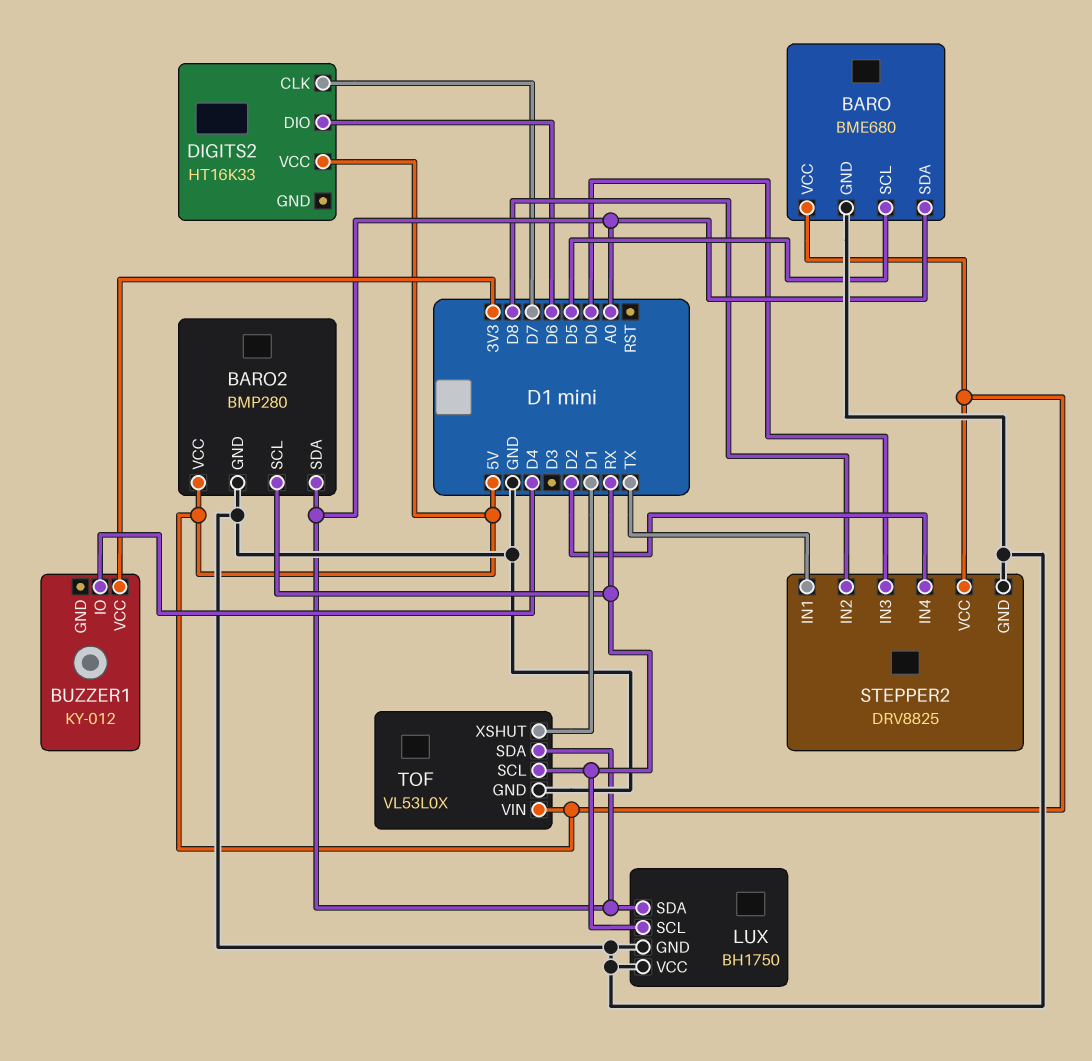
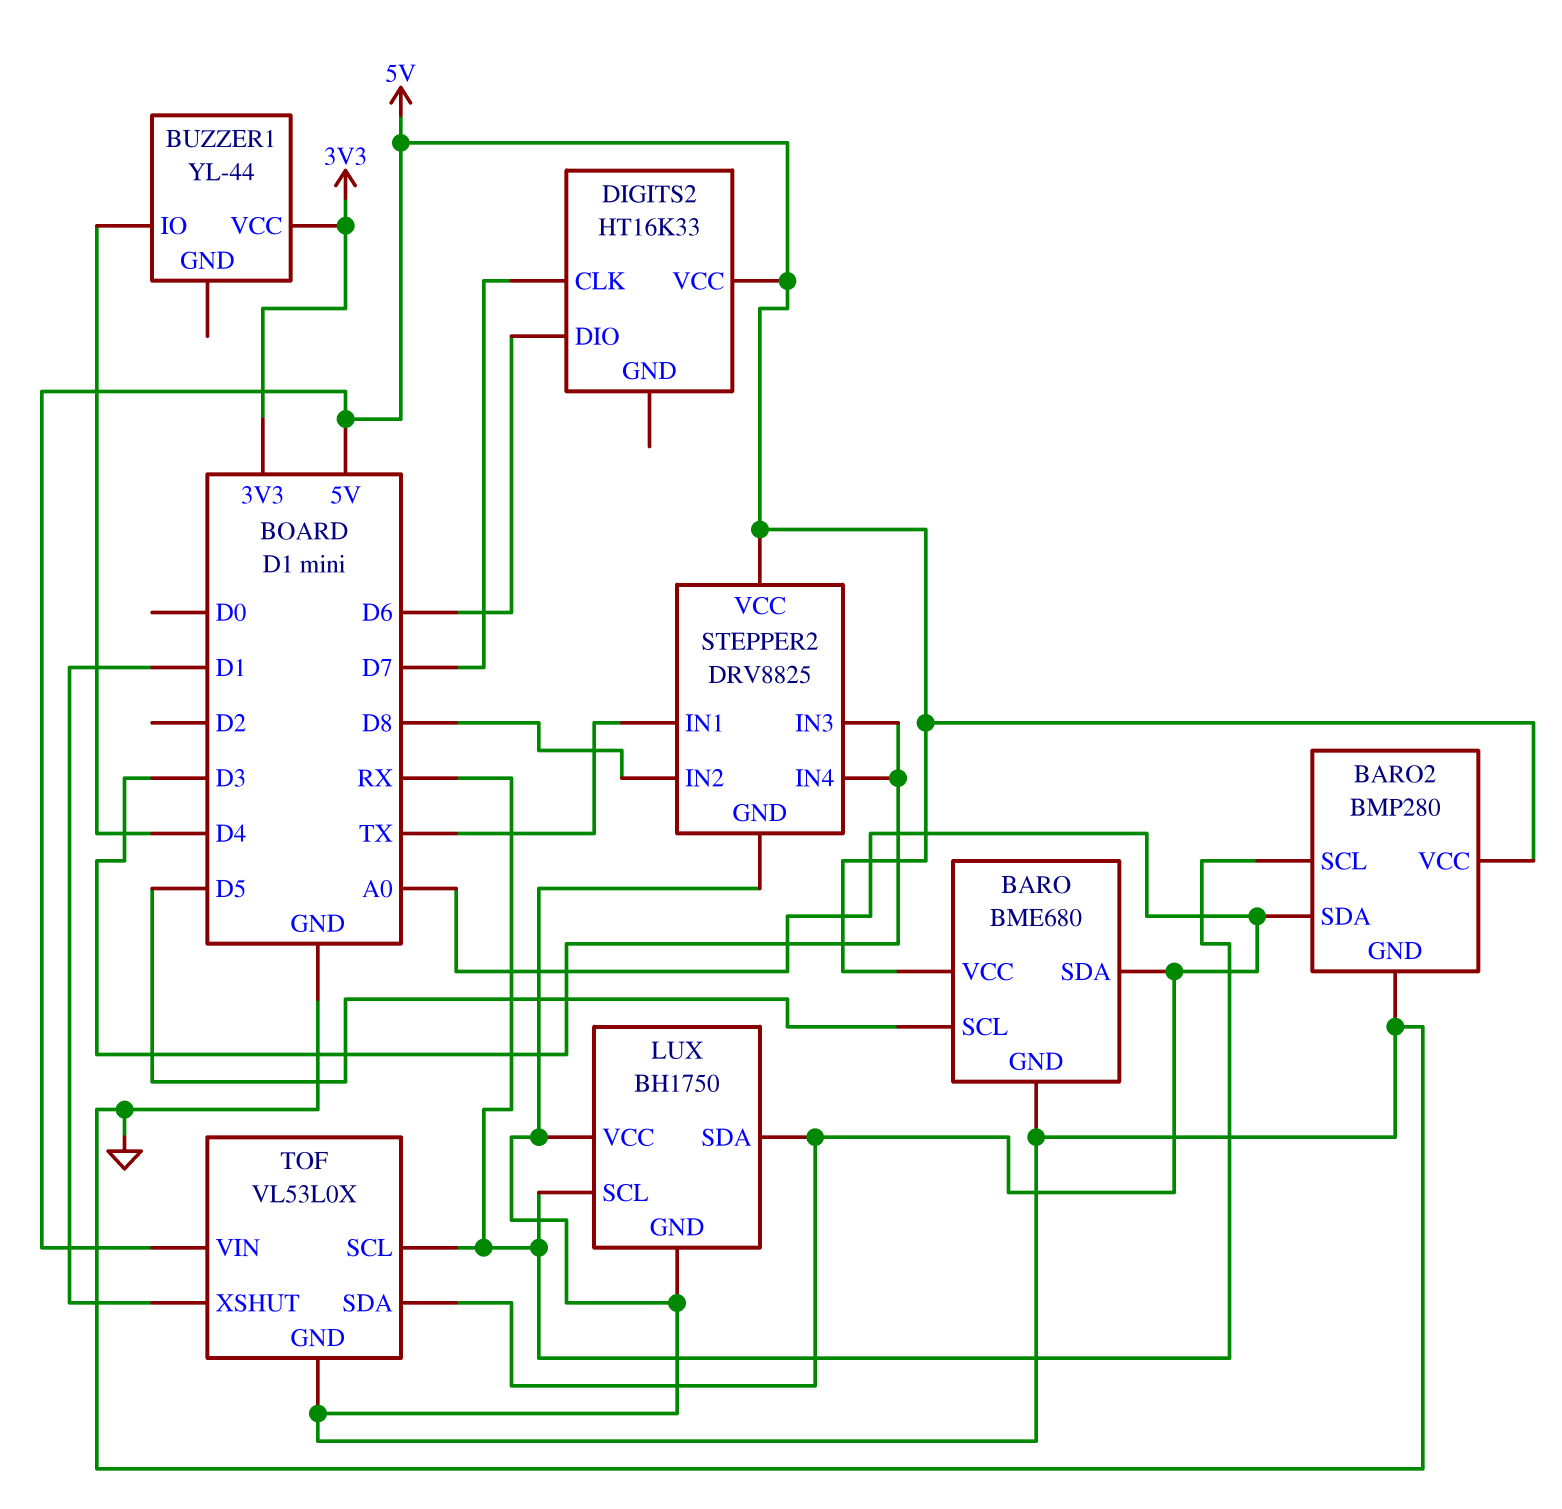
BUZZER1: KY-012 -> YL-44
STEPPER2 pin IN3: D0 -> D3
STEPPER2 pin IN4: D2 -> D3

